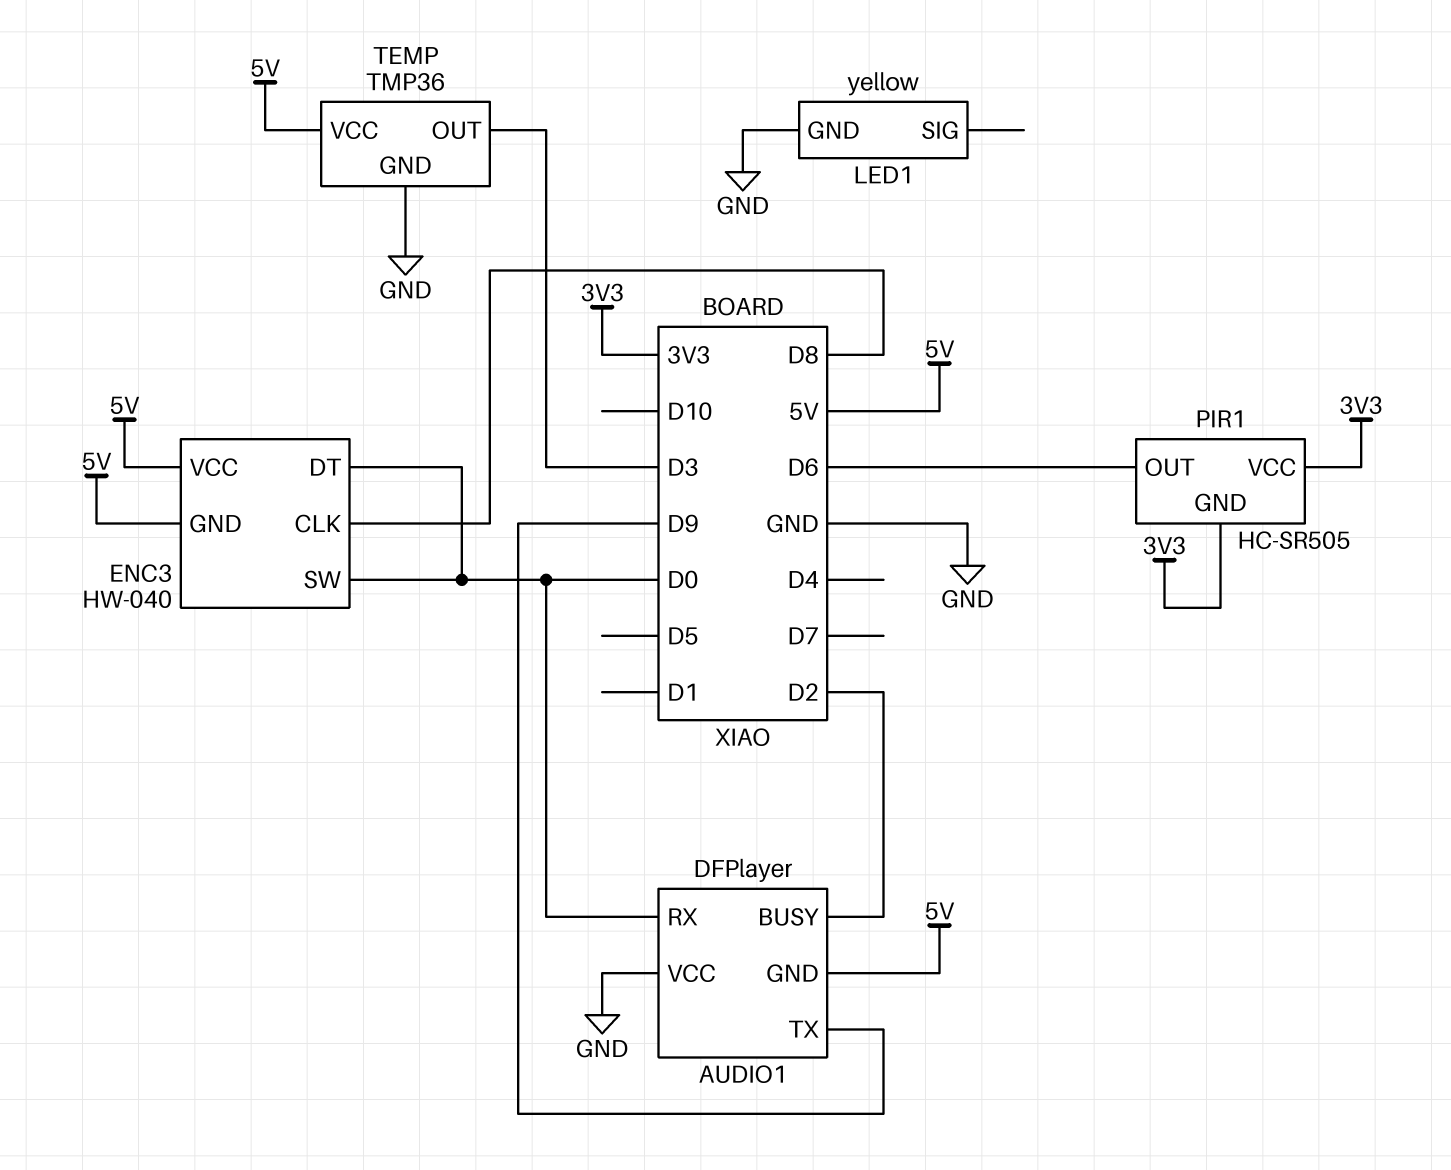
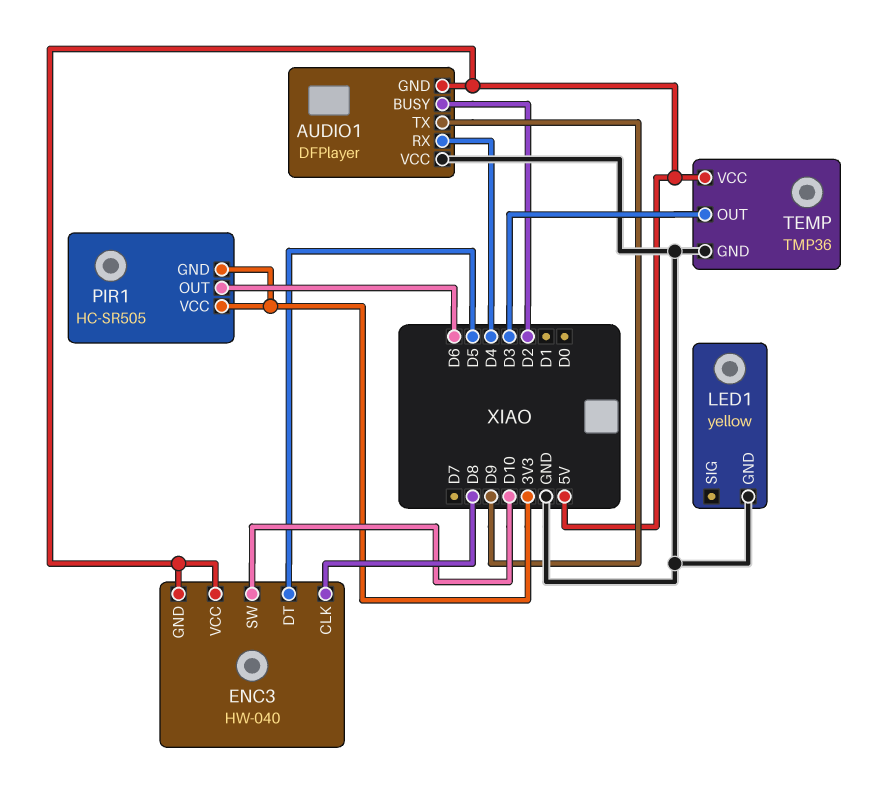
AUDIO1 pin RX: D0 -> D4
ENC3 pin DT: D0 -> D5
ENC3 pin SW: D0 -> D10

